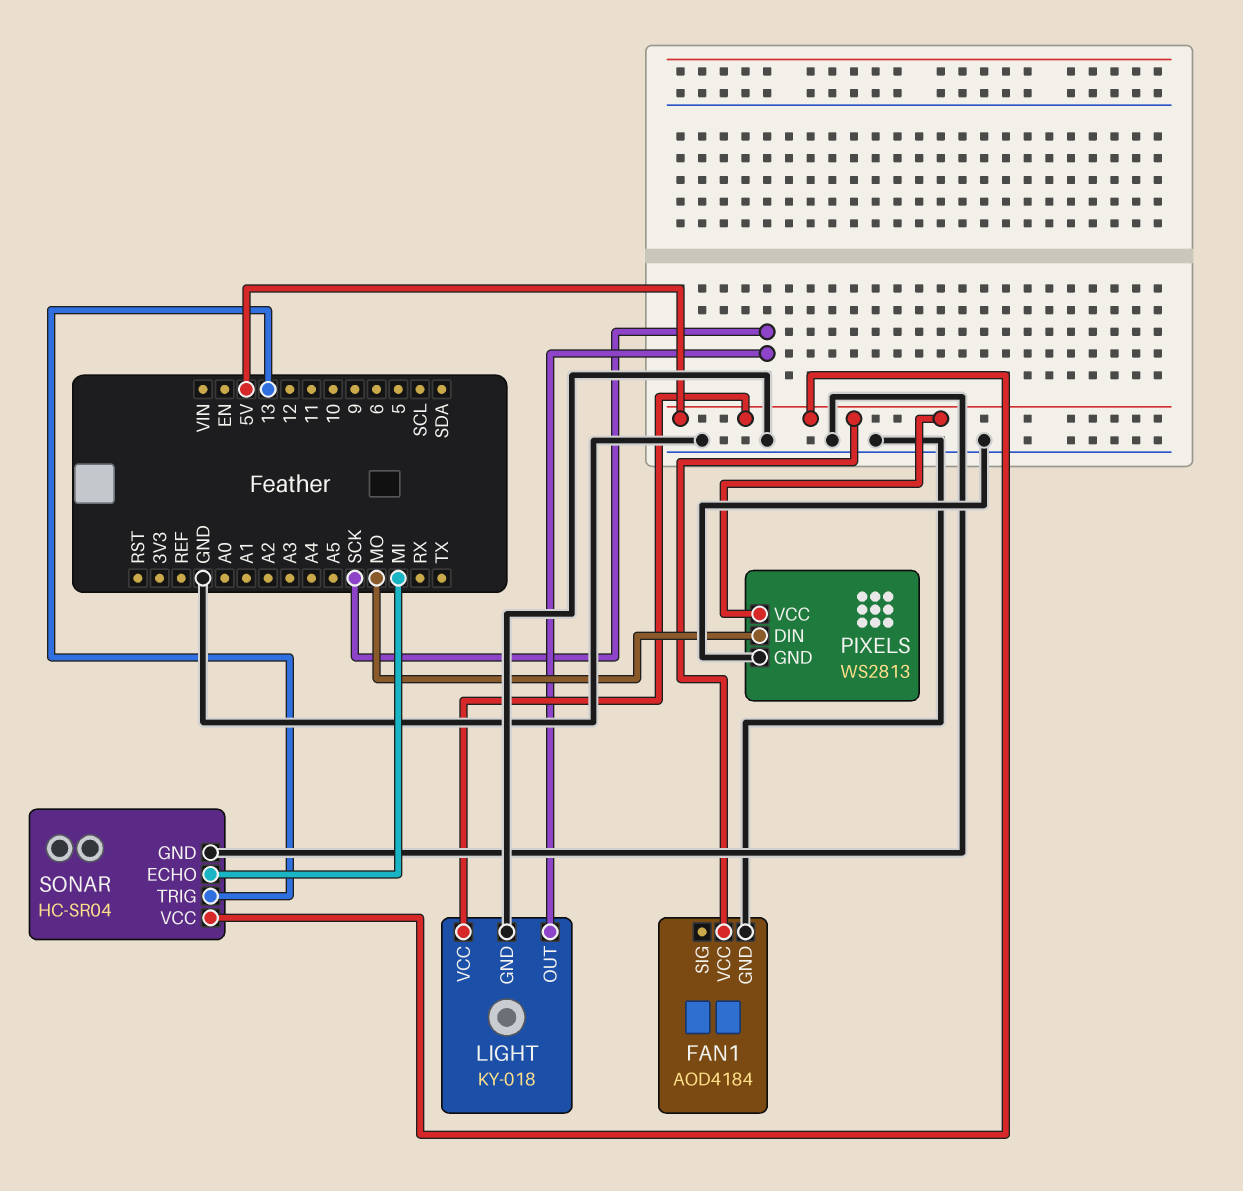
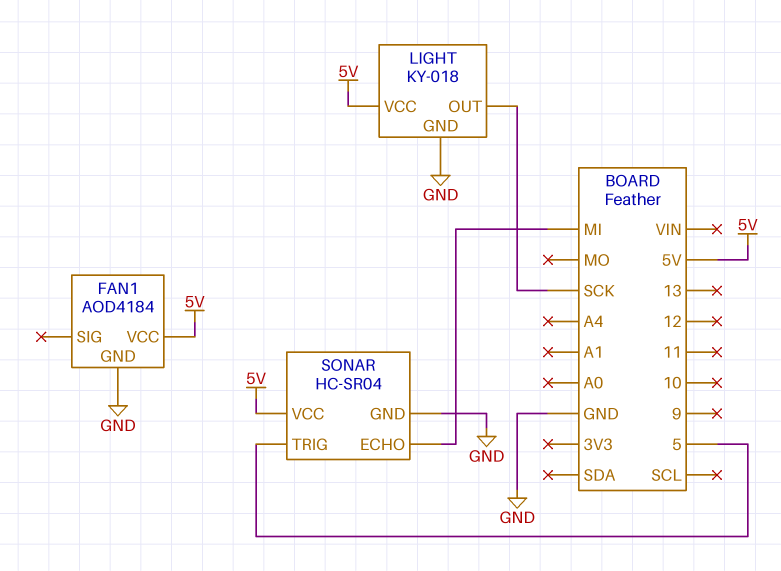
PIXELS: WS2813 -> none
PIXELS pin DIN: MO -> none
PIXELS pin GND: GND -> none
PIXELS pin VCC: 5V -> none
SONAR pin TRIG: 13 -> 5

